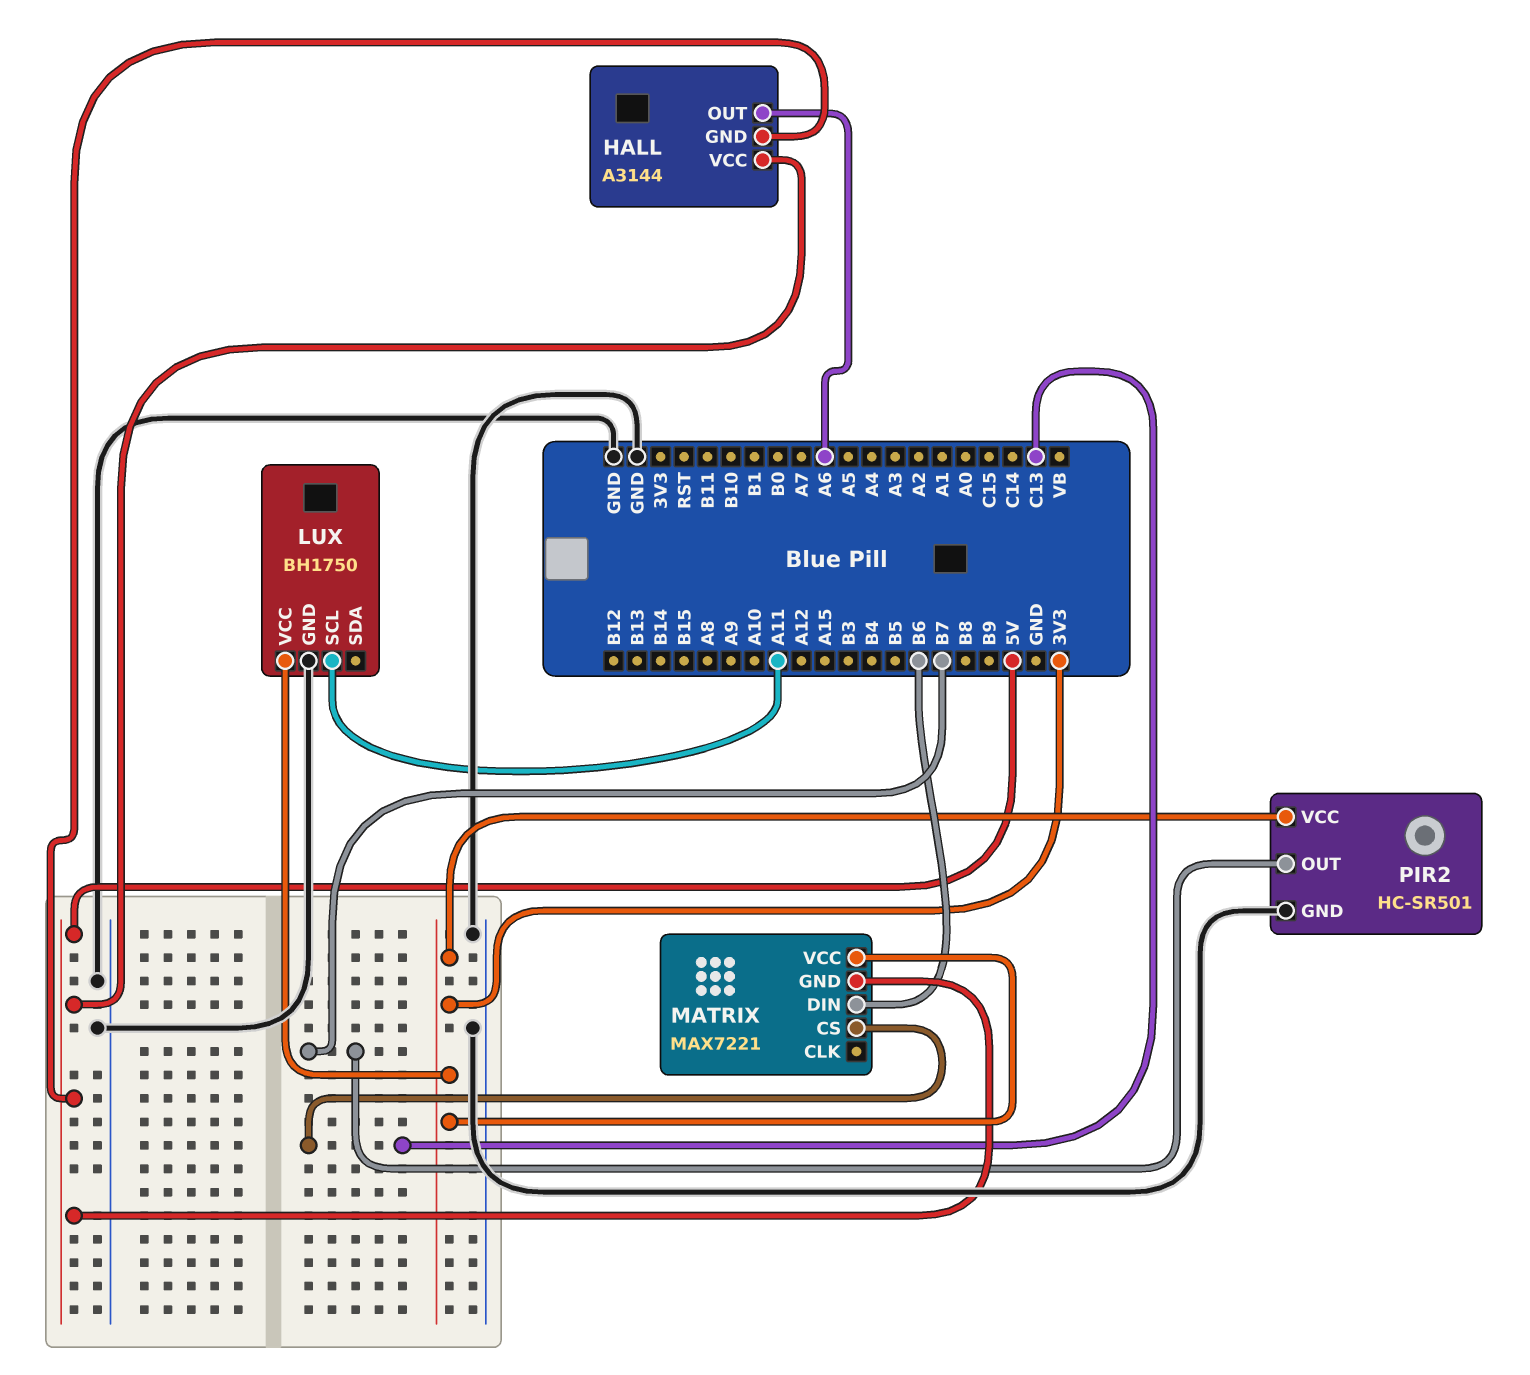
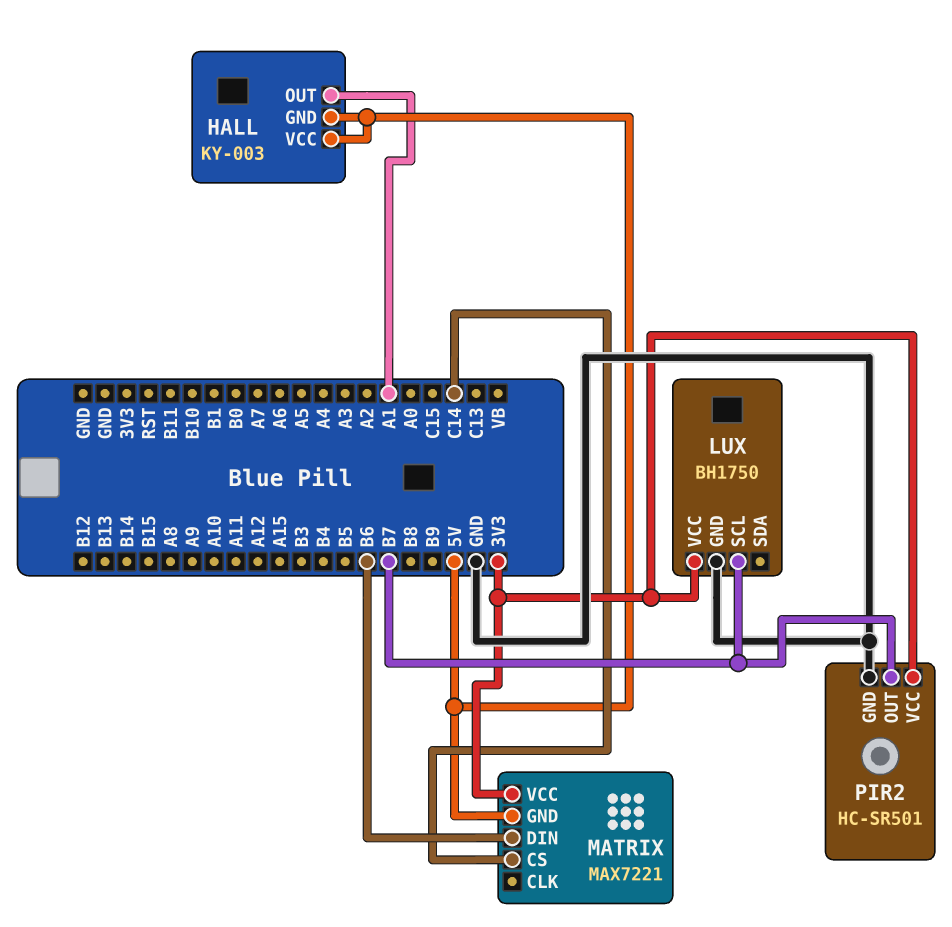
HALL: A3144 -> KY-003
HALL pin OUT: A6 -> A1
LUX pin SCL: A11 -> B7
MATRIX pin CS: C13 -> C14

